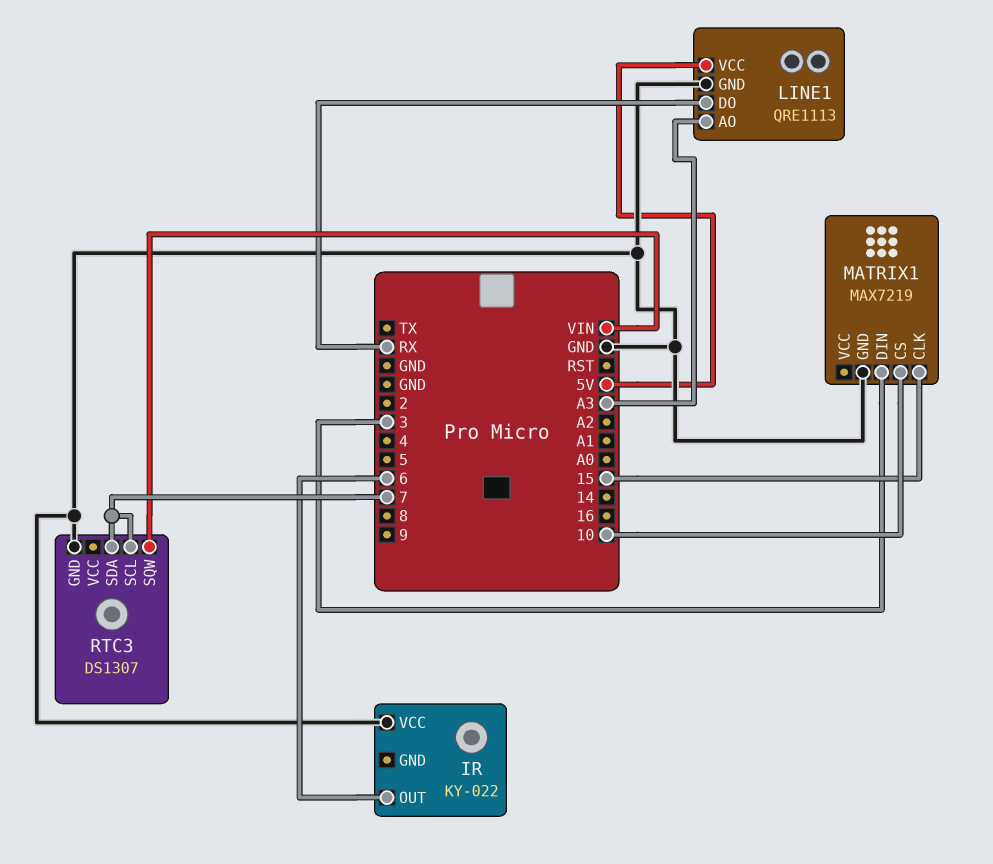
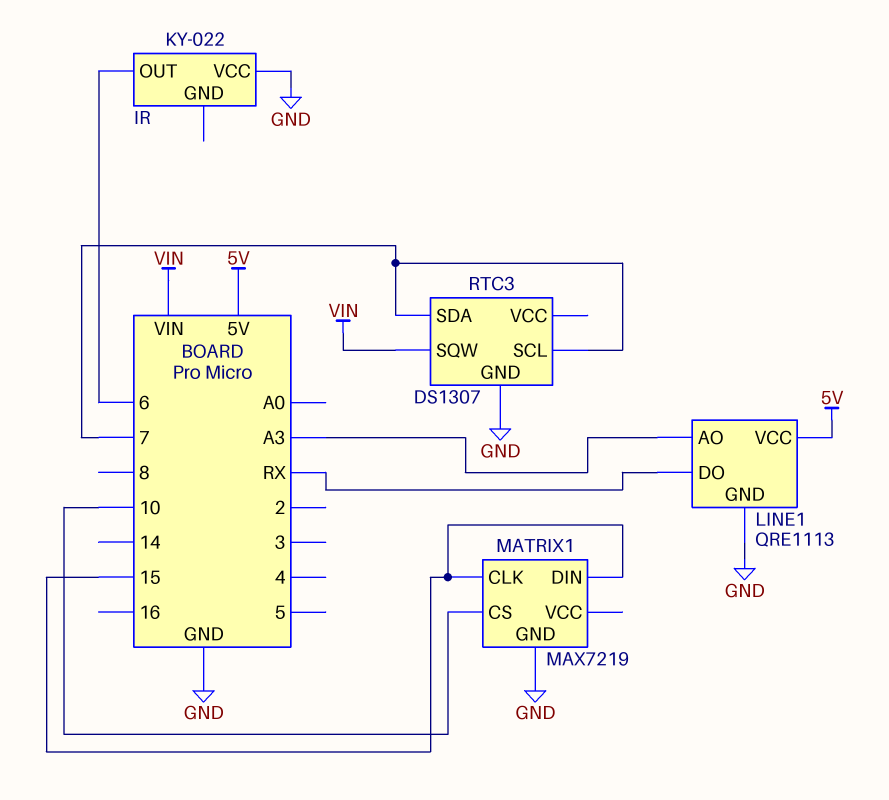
MATRIX1 pin DIN: 3 -> 15

